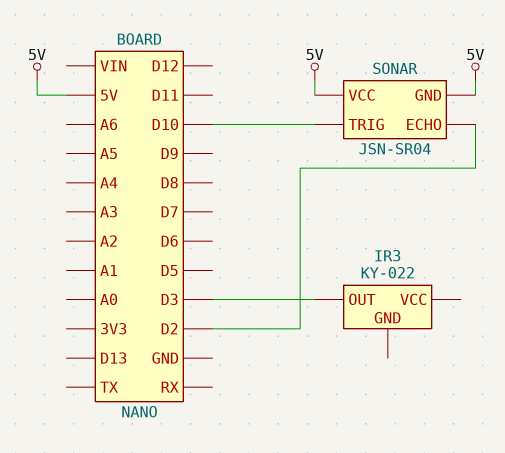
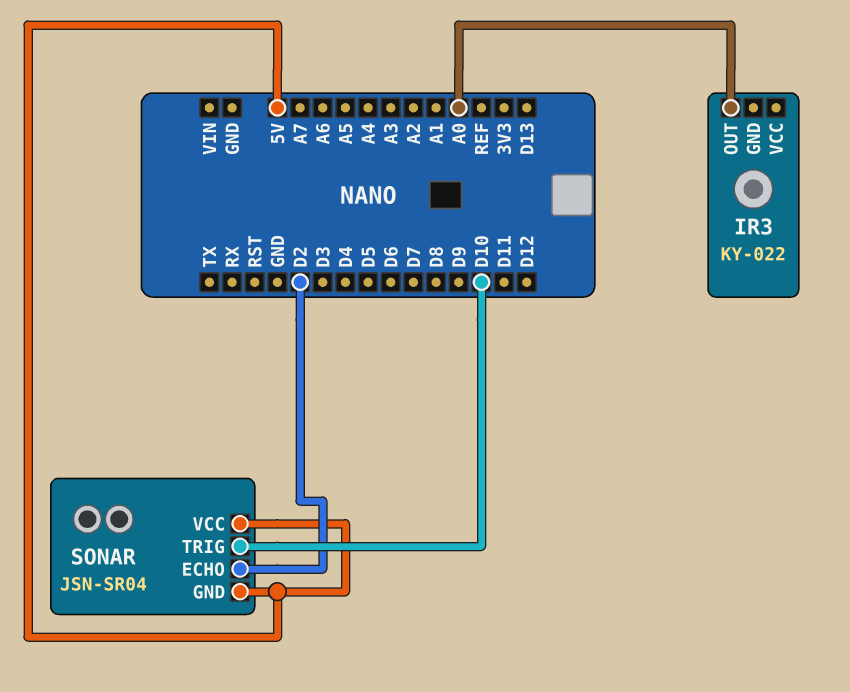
IR3 pin OUT: D3 -> A0

